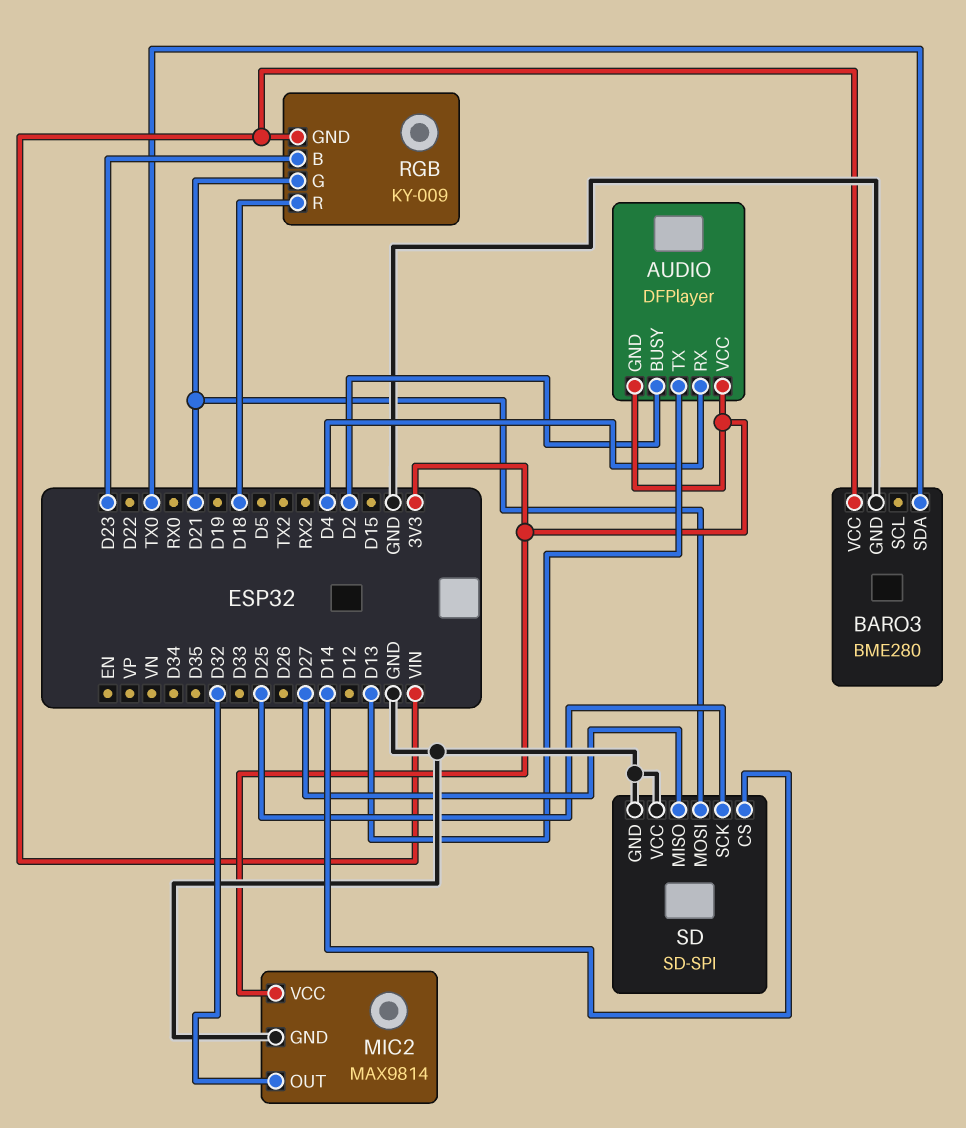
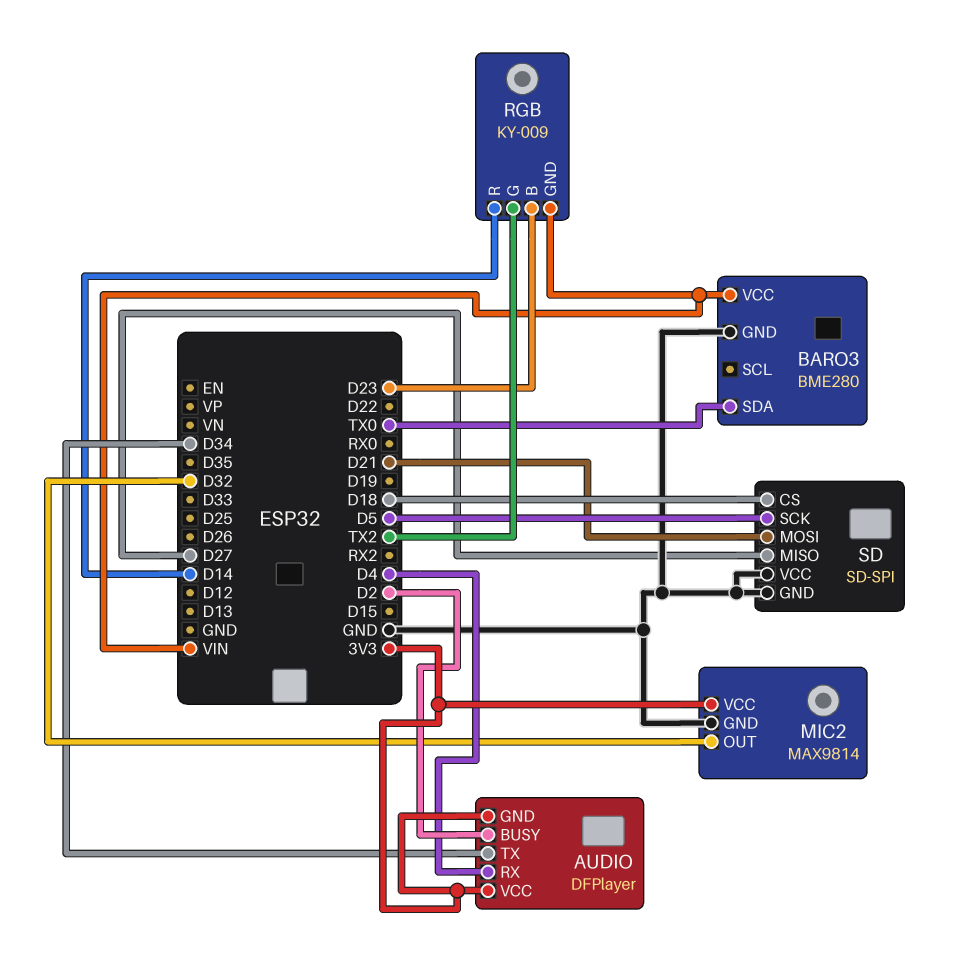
AUDIO pin TX: D13 -> D34
RGB pin G: D21 -> TX2
RGB pin R: D18 -> D14
SD pin CS: D14 -> D18
SD pin SCK: D25 -> D5

